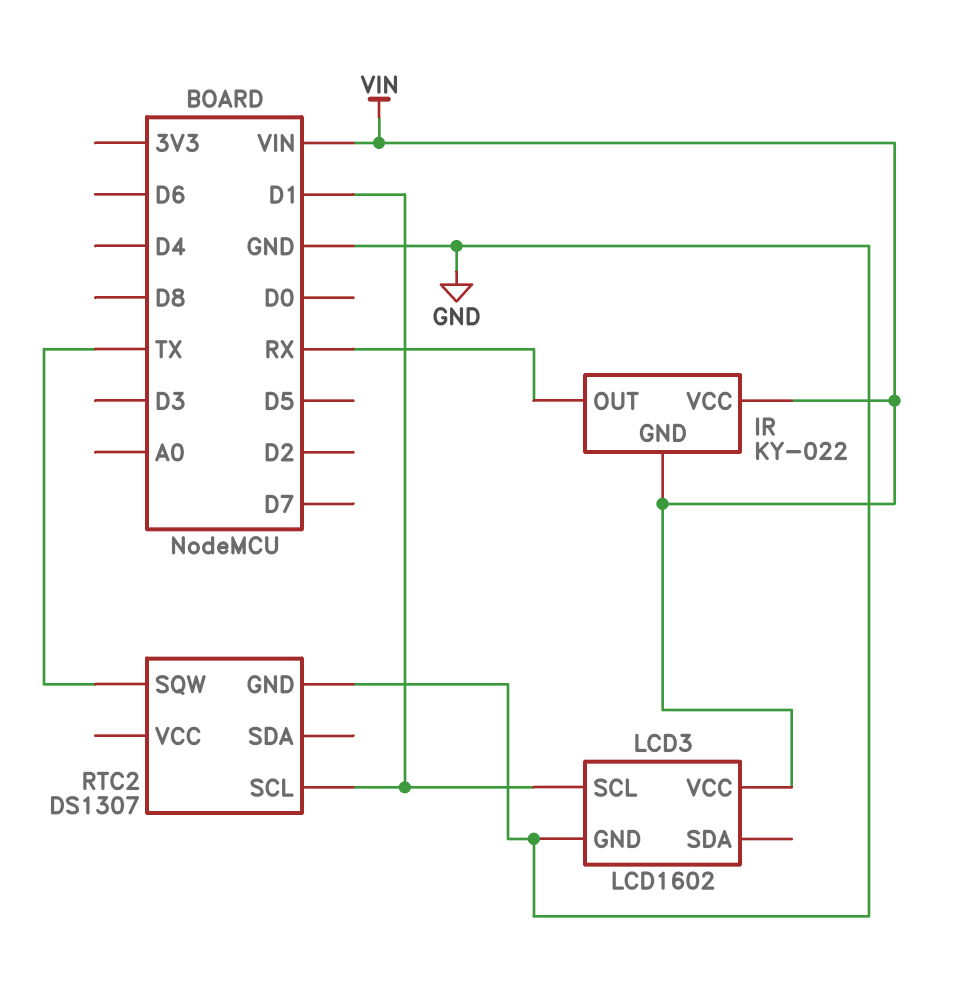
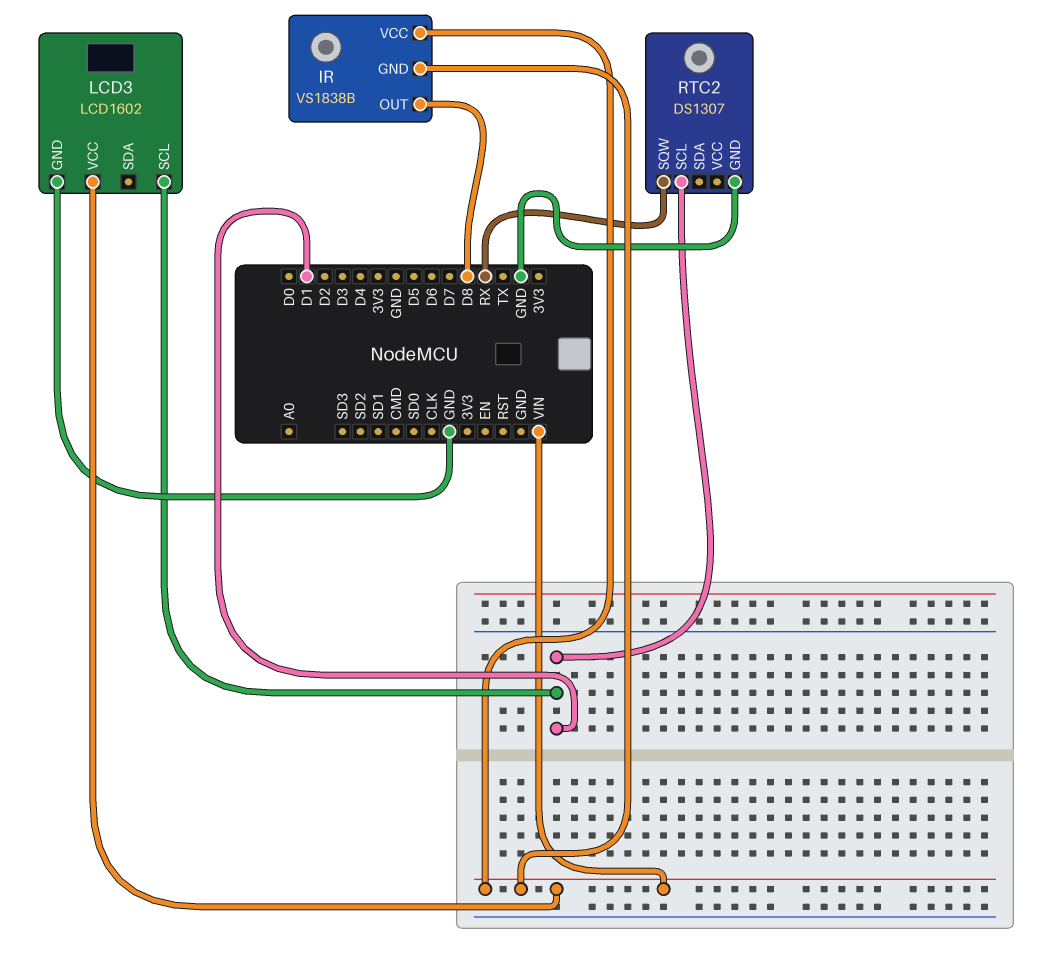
IR: KY-022 -> VS1838B
IR pin OUT: RX -> D8
RTC2 pin SQW: TX -> RX

